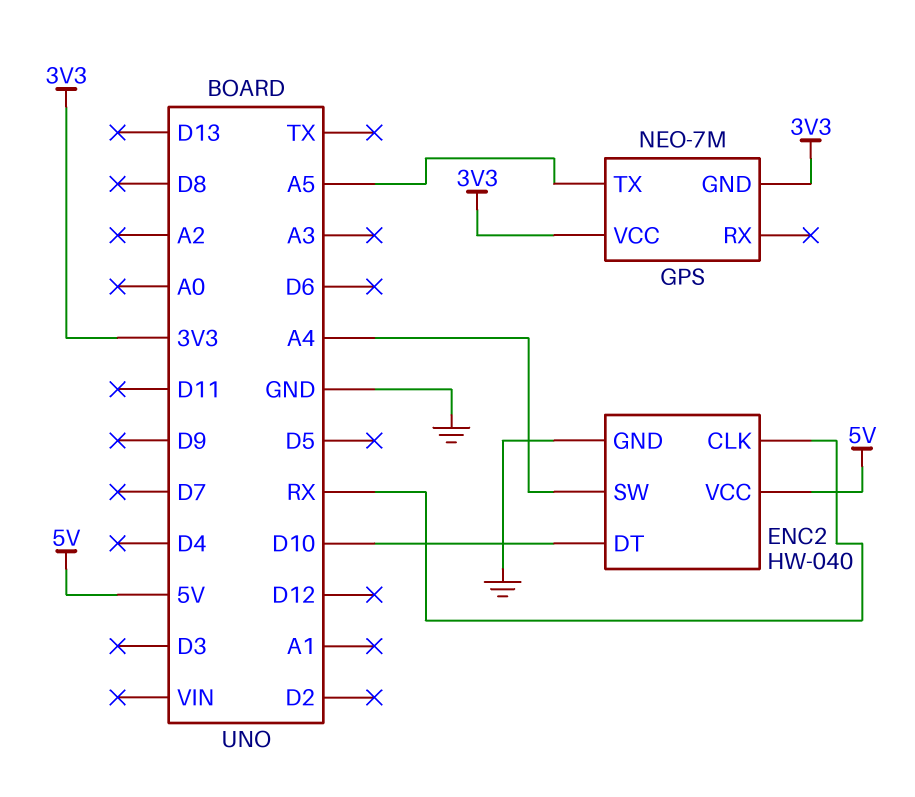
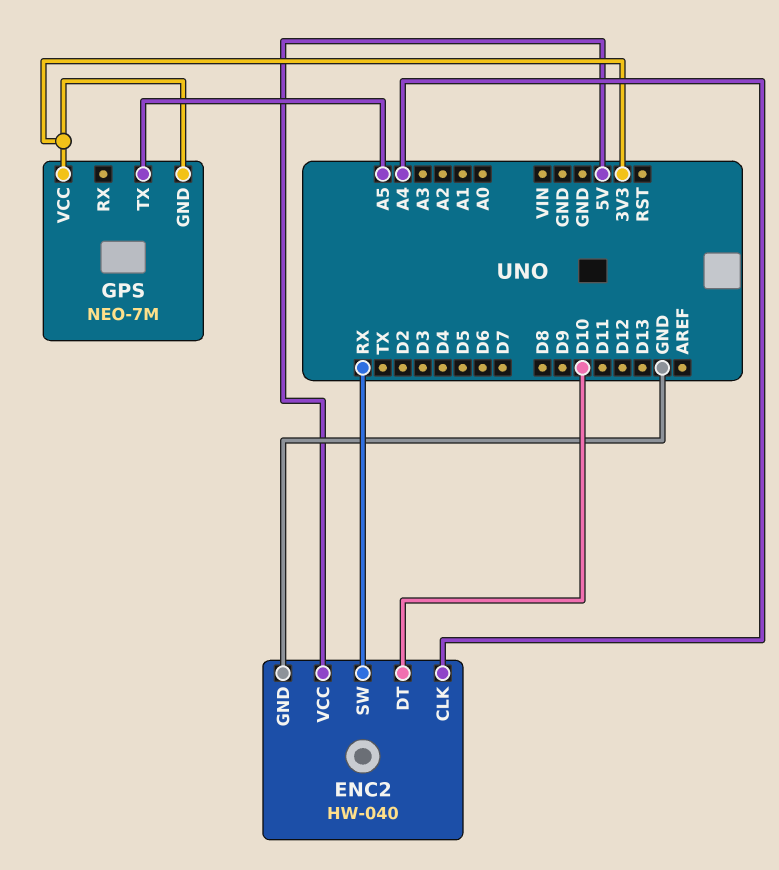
ENC2 pin CLK: RX -> A4
ENC2 pin SW: A4 -> RX

